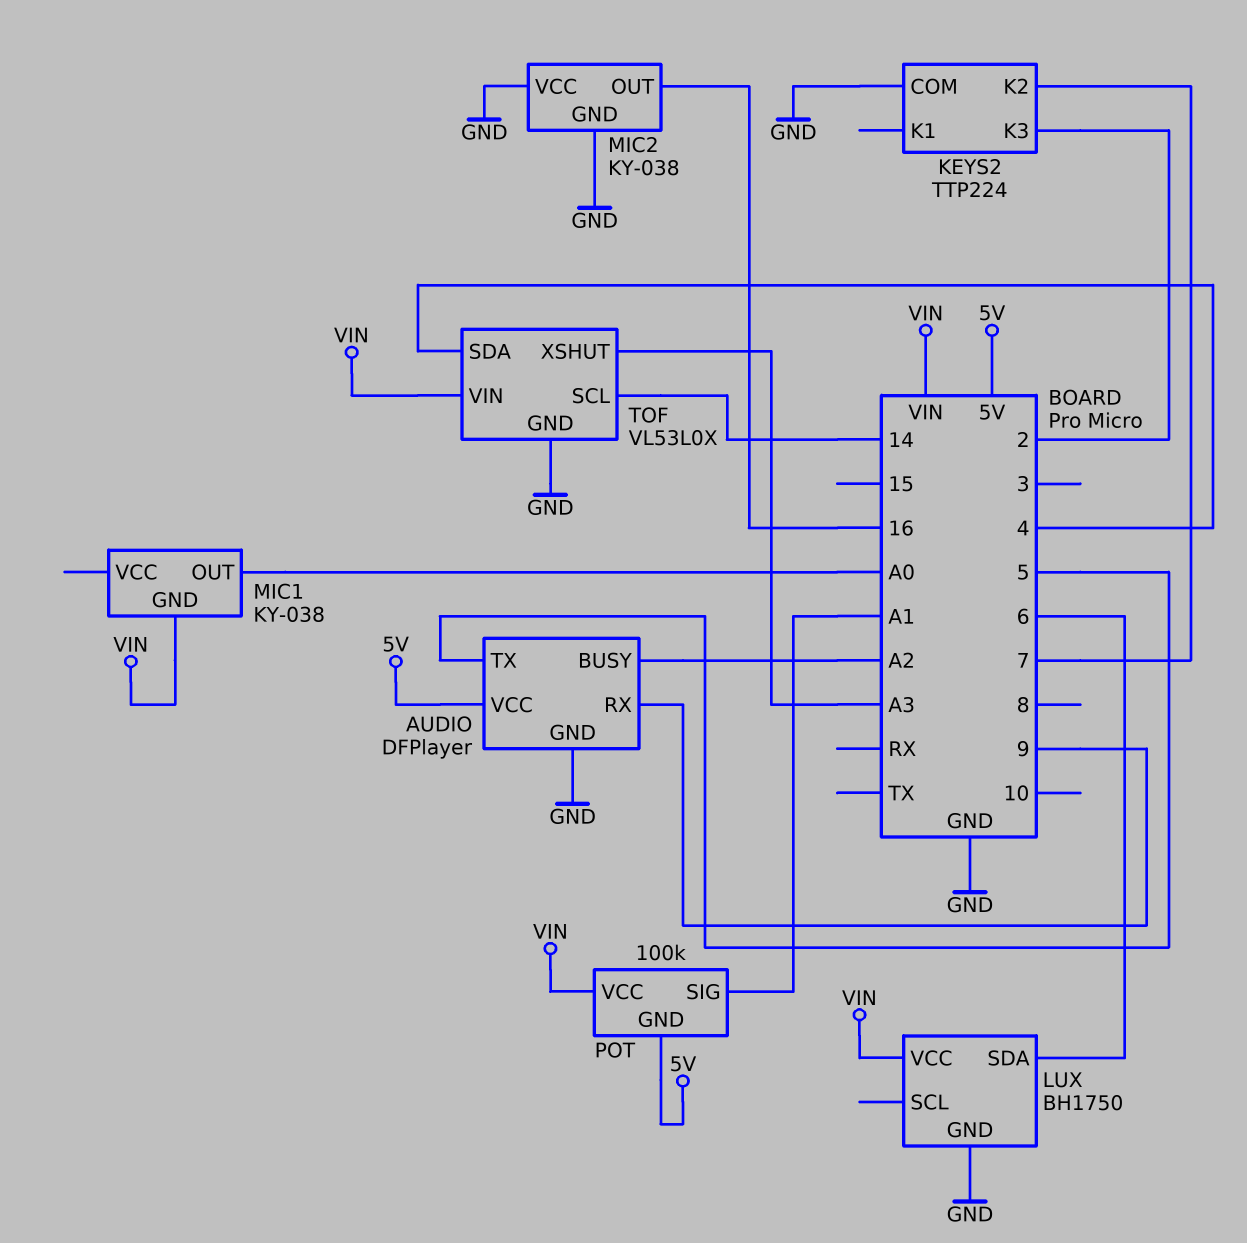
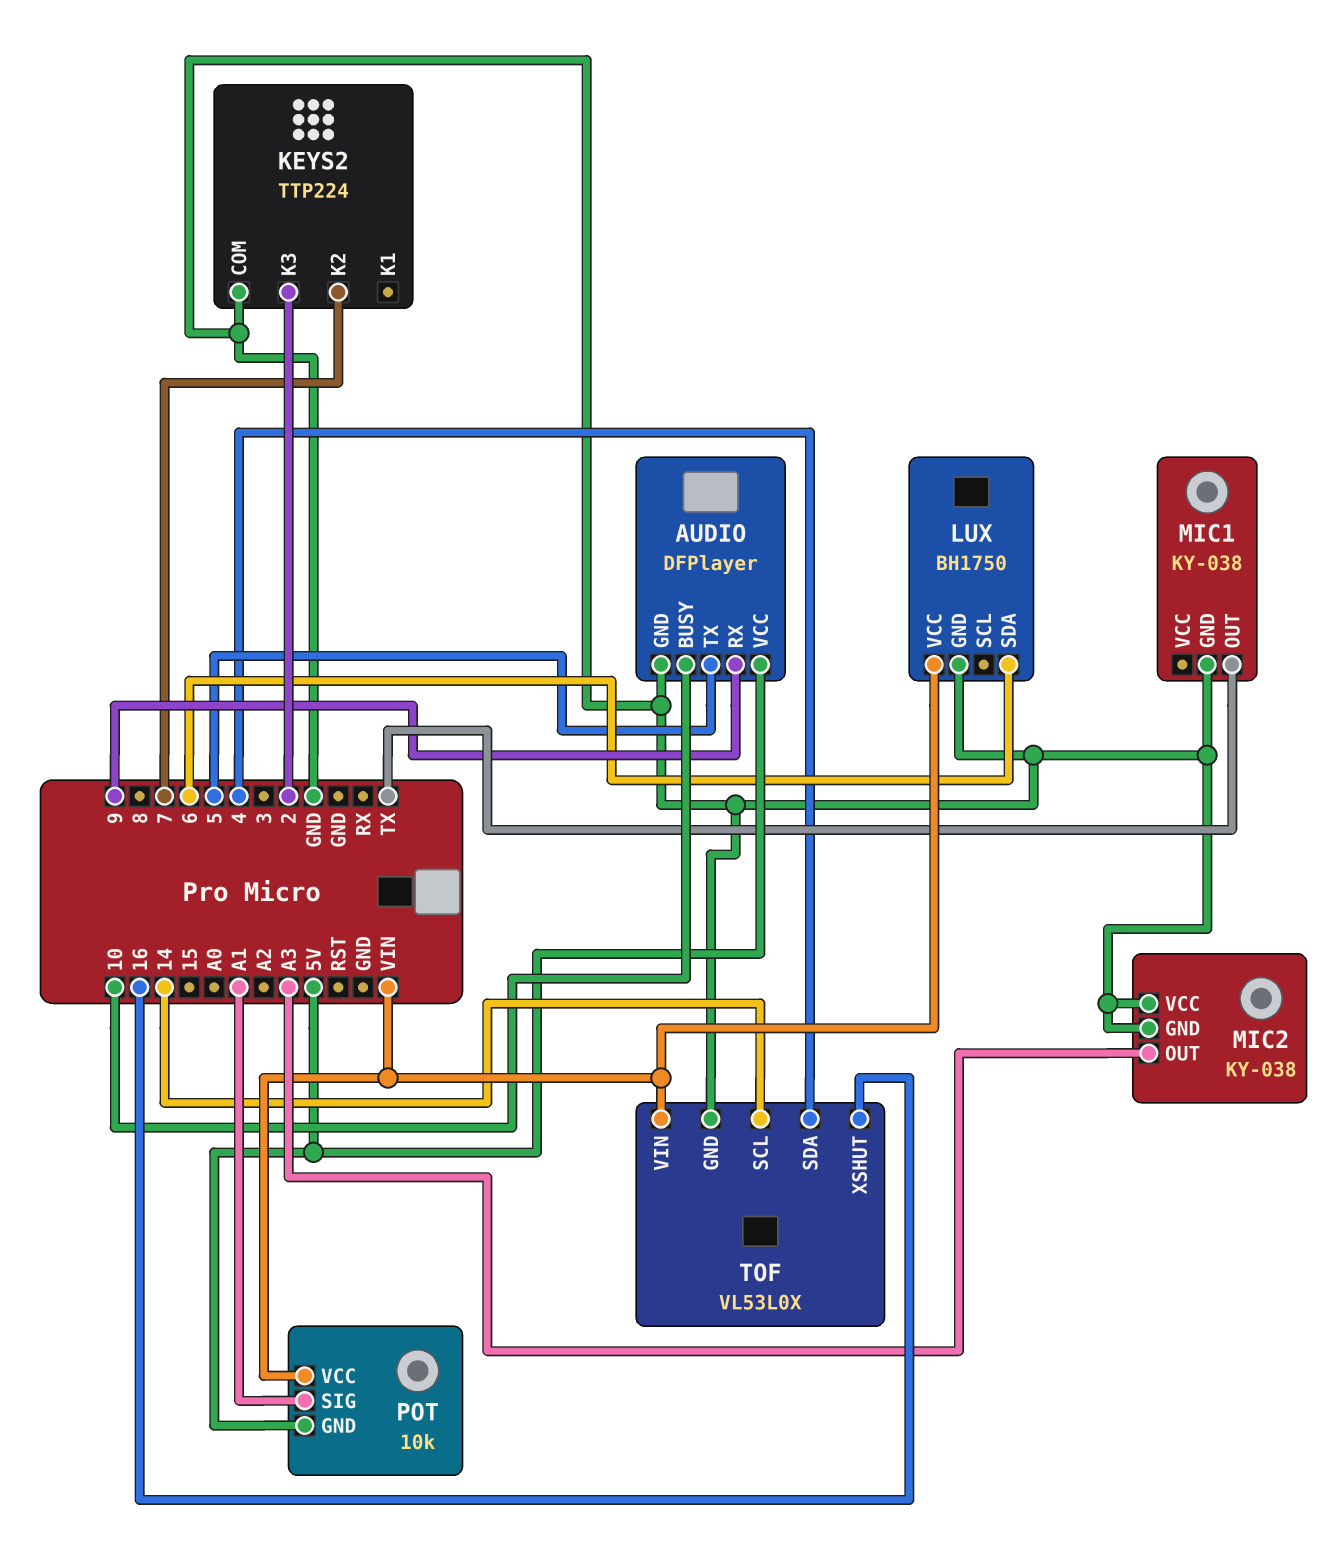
AUDIO pin BUSY: A2 -> 10
MIC1 pin GND: VIN -> GND
MIC1 pin OUT: A0 -> TX
MIC2 pin OUT: 16 -> A3
POT: 100k -> 10k
TOF pin XSHUT: A3 -> 16

